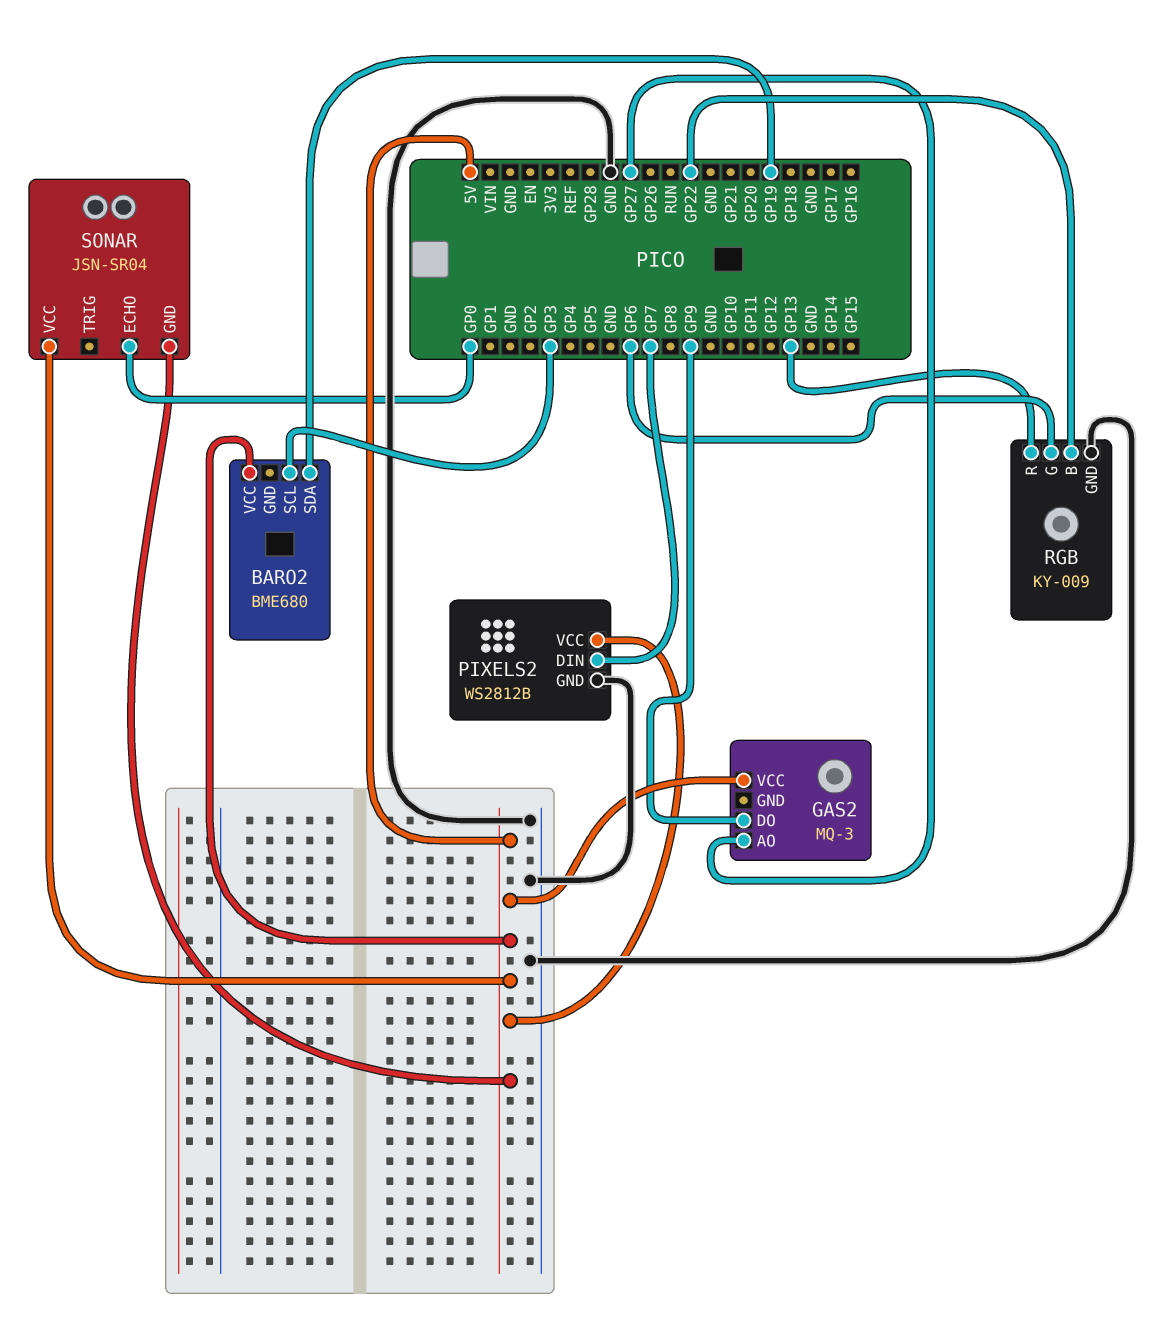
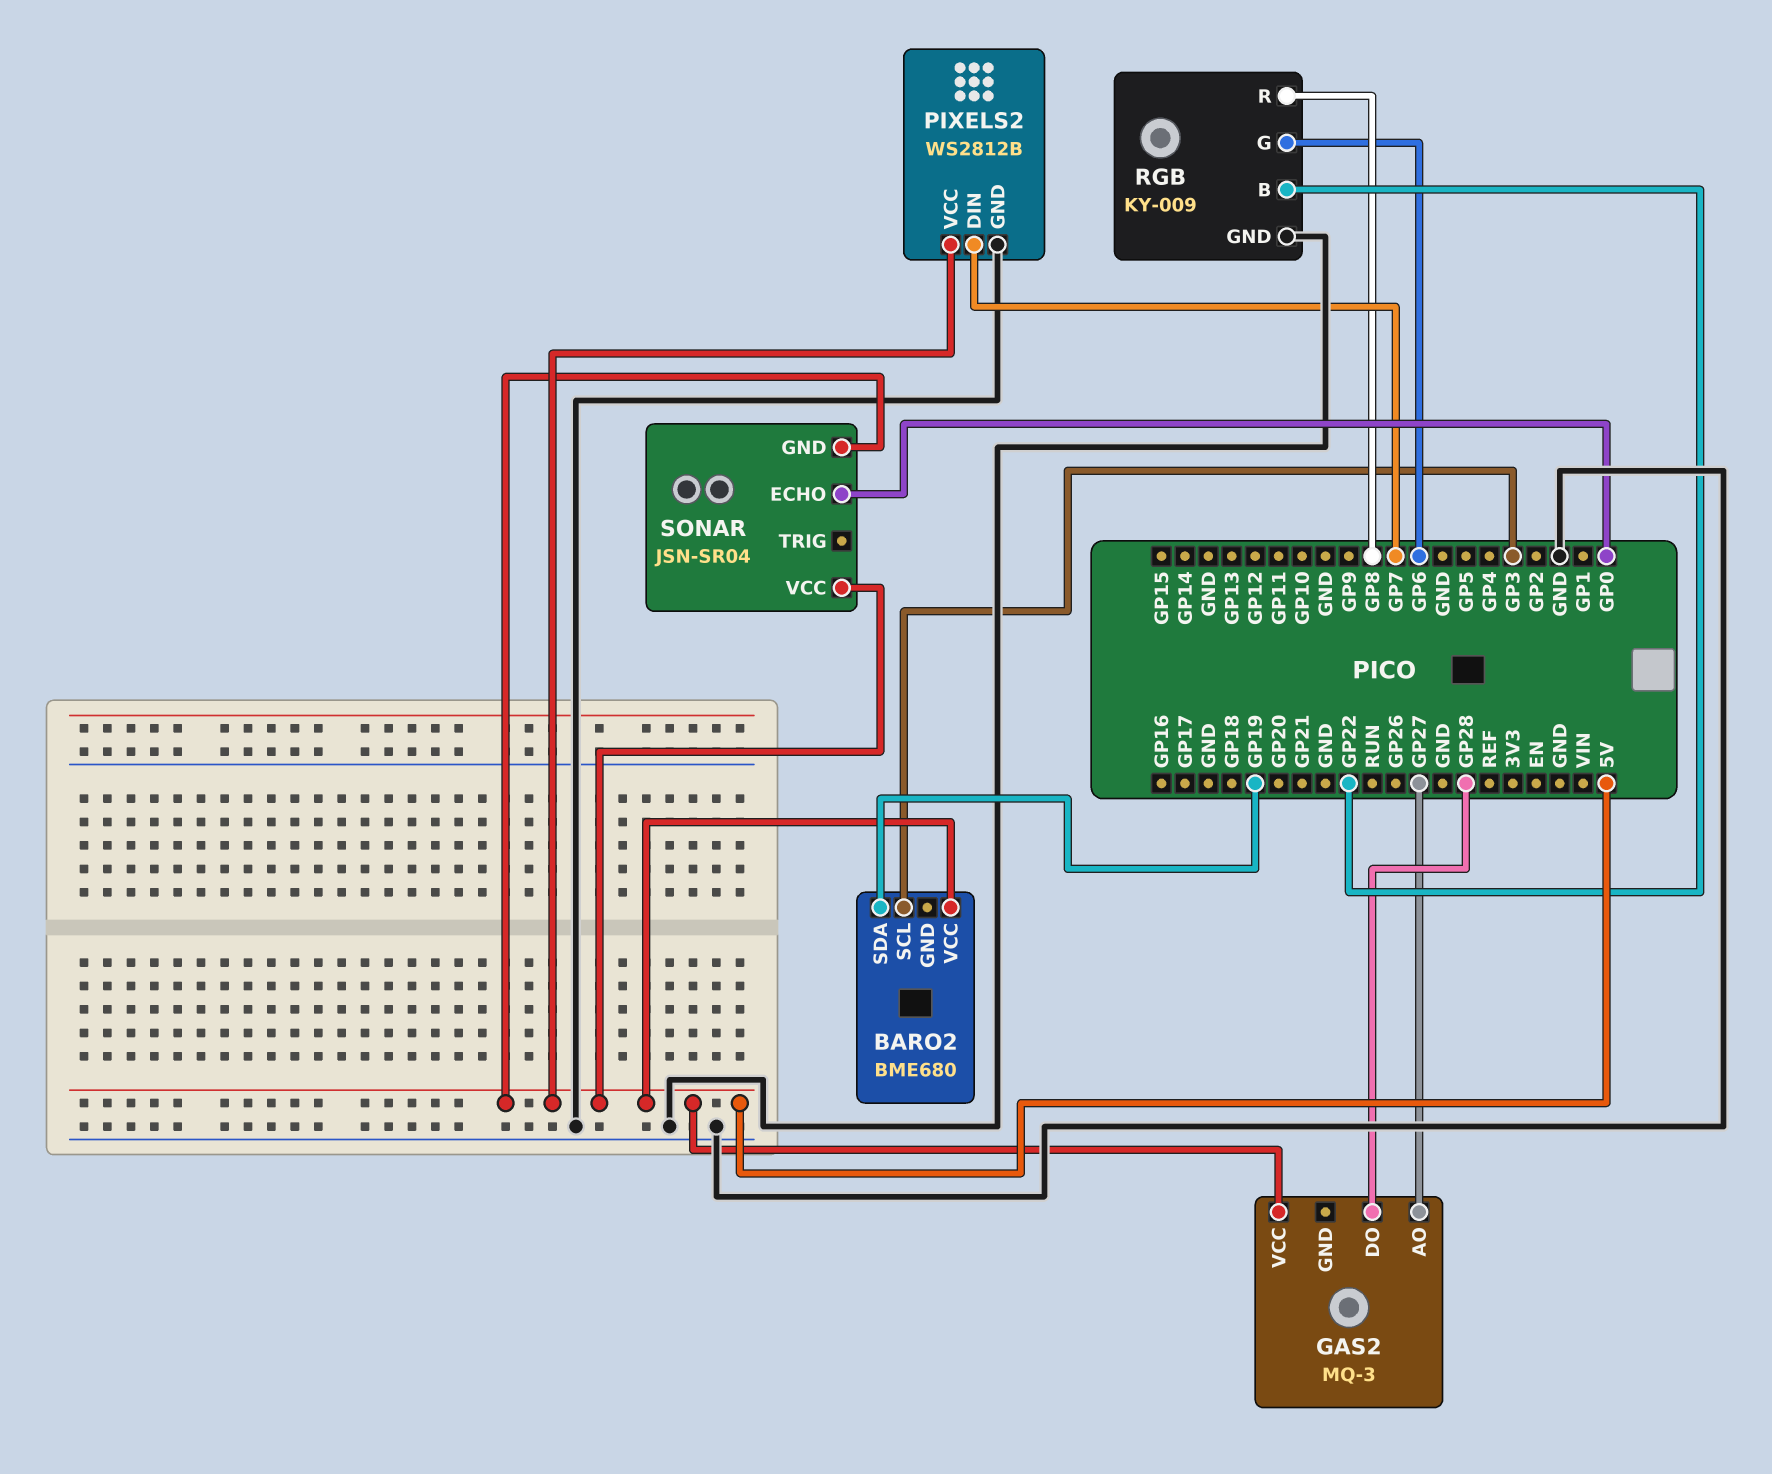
GAS2 pin DO: GP9 -> GP28
RGB pin R: GP13 -> GP8

